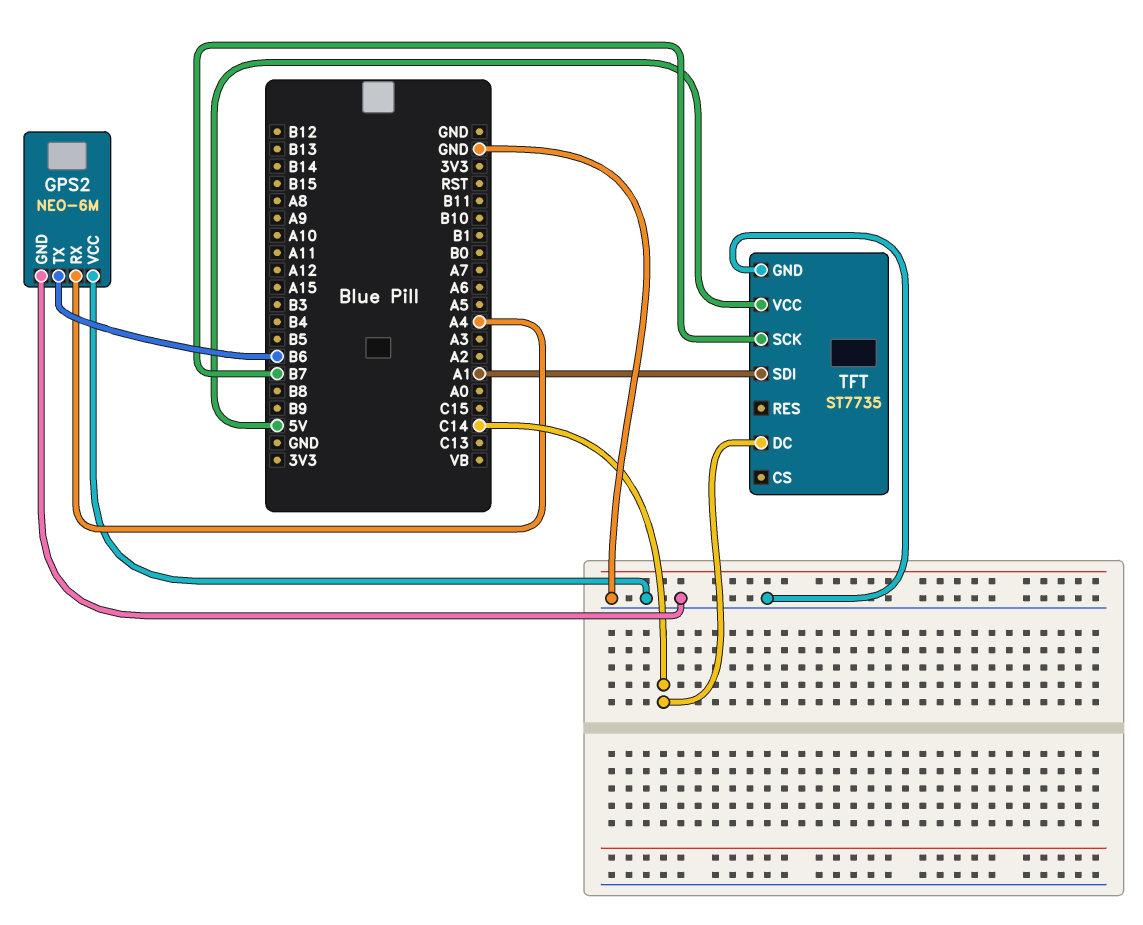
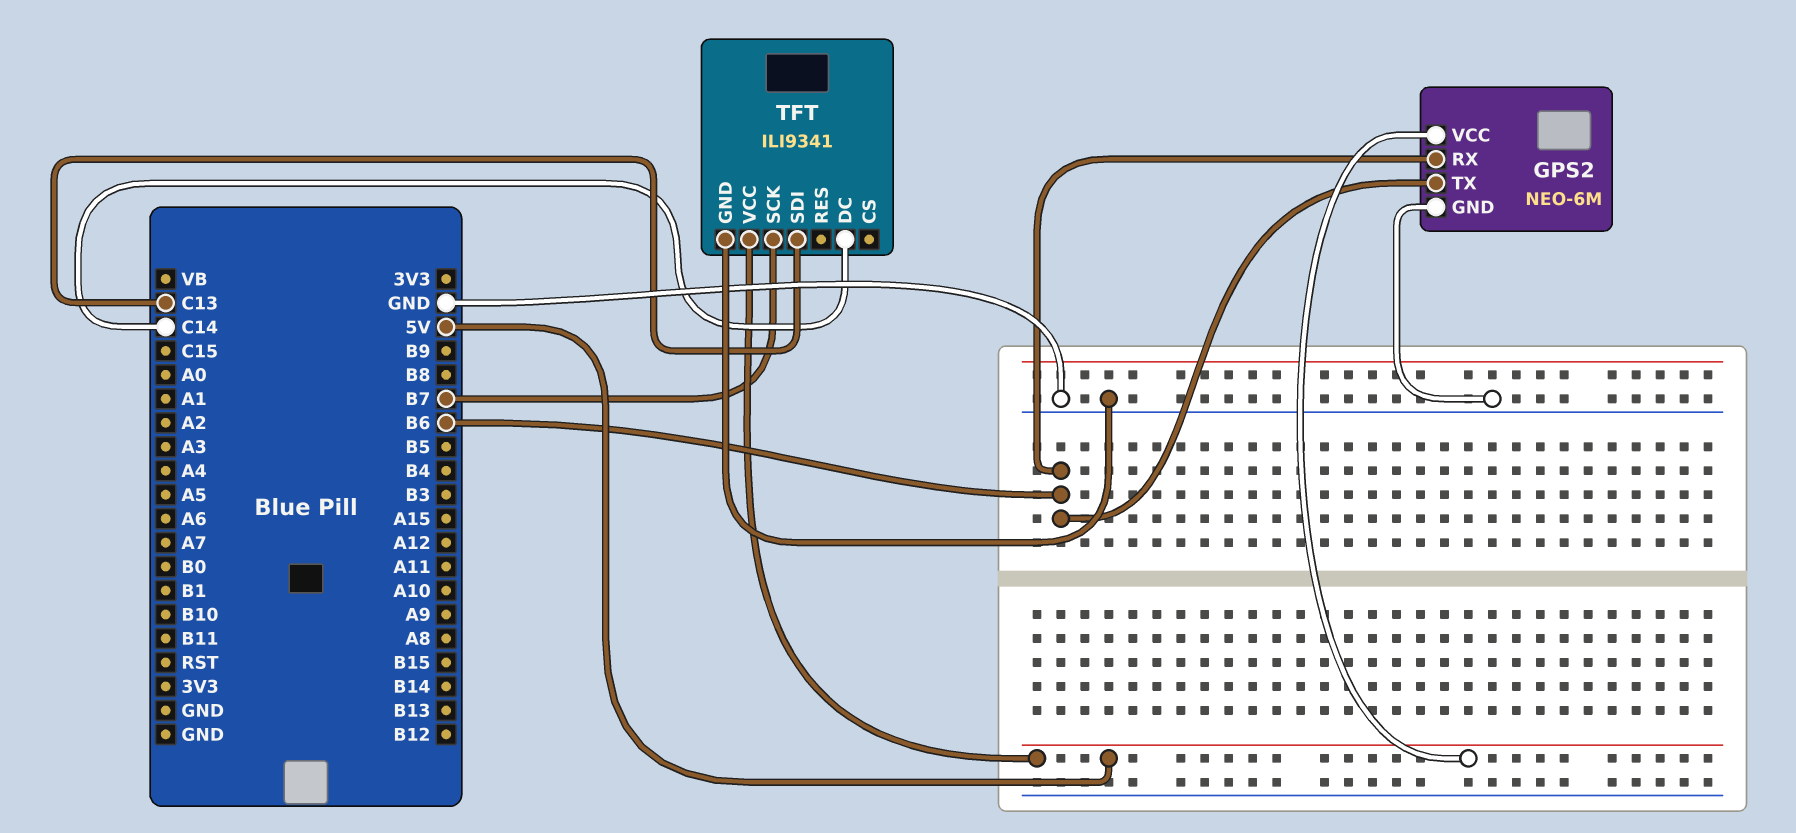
GPS2 pin RX: A4 -> B6
GPS2 pin VCC: GND -> 5V
TFT: ST7735 -> ILI9341
TFT pin SDI: A1 -> C13

